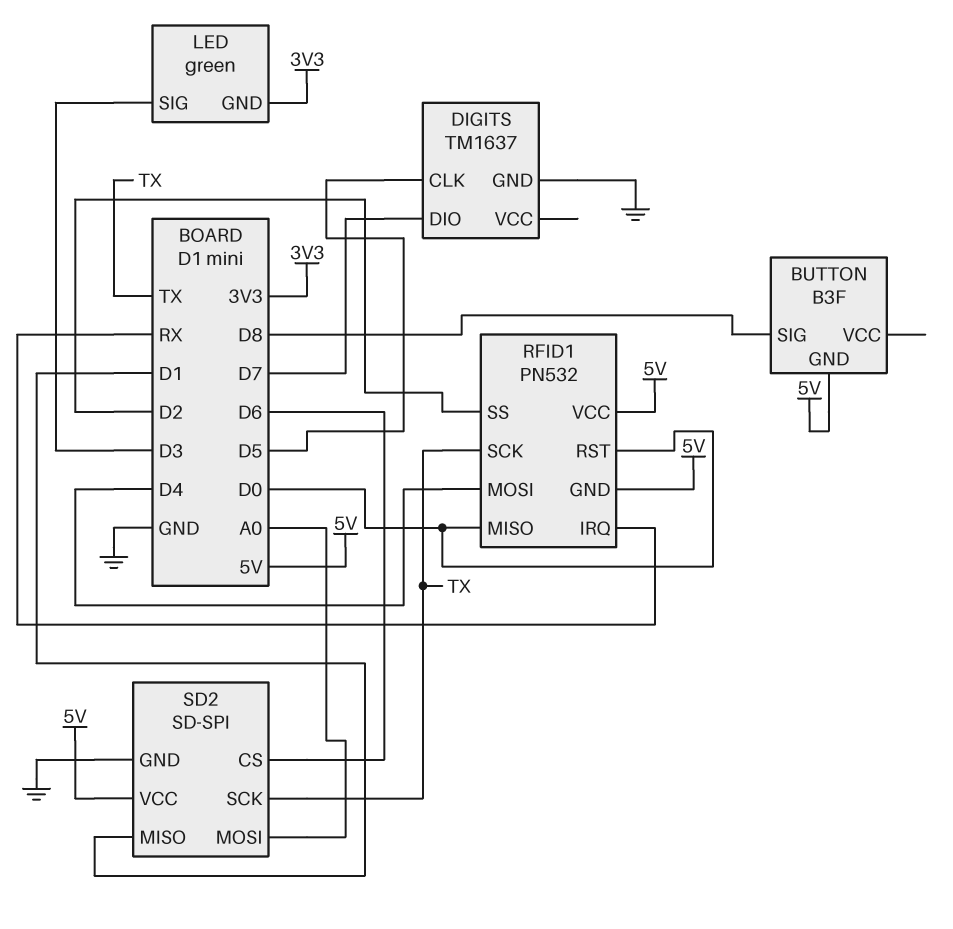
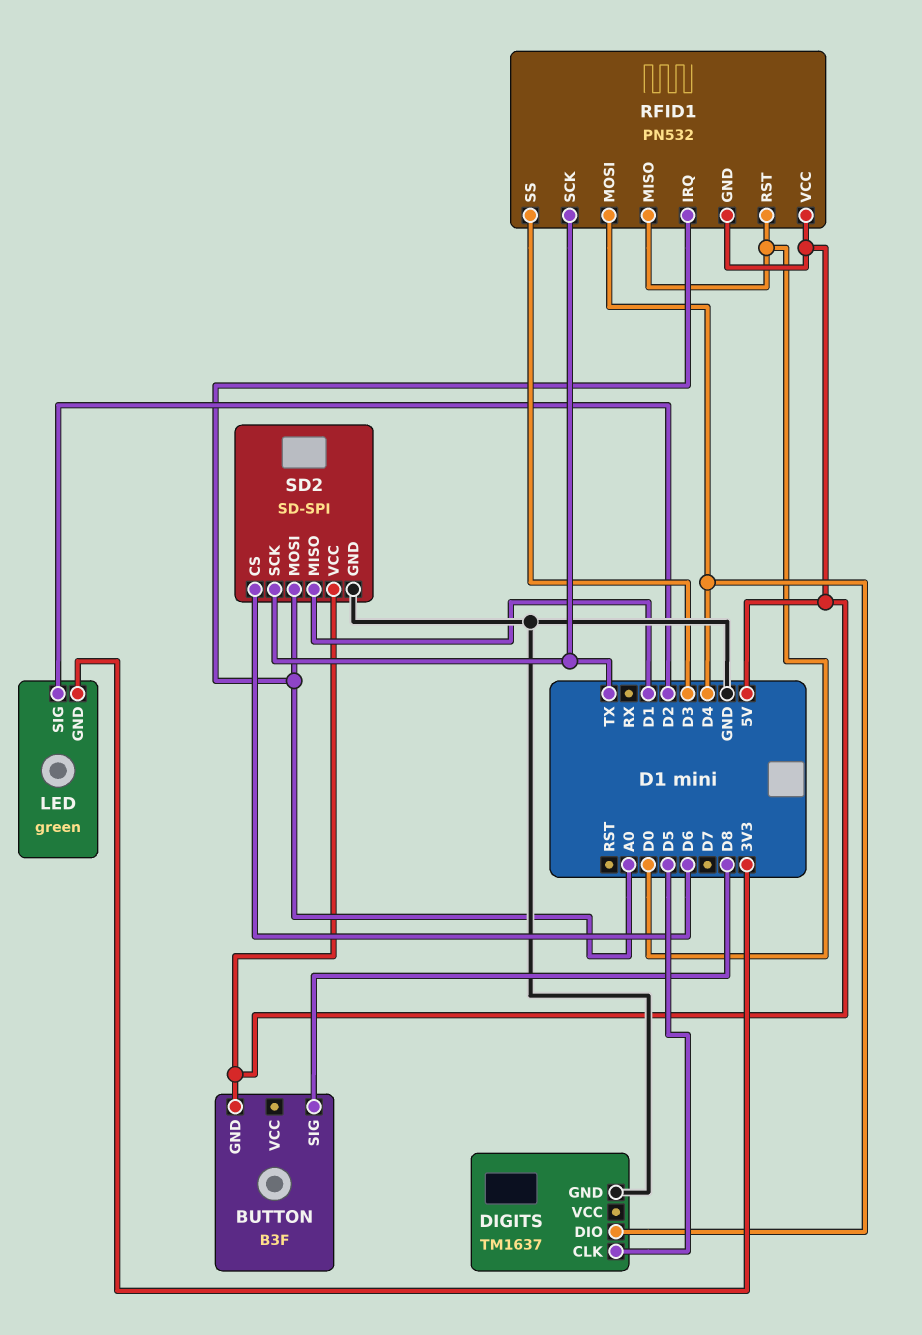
DIGITS pin DIO: D7 -> D4
LED pin SIG: D3 -> D2
RFID1 pin IRQ: RX -> A0
RFID1 pin SS: D2 -> D3

